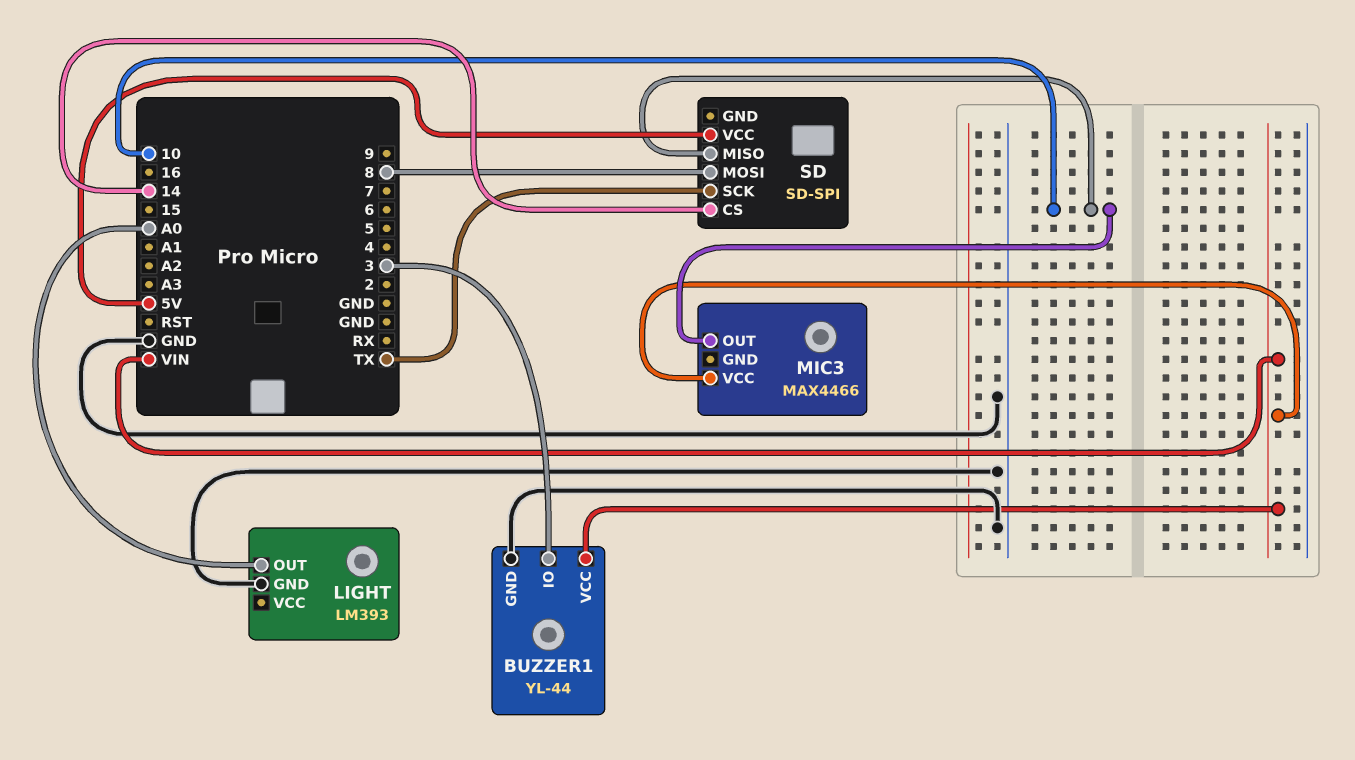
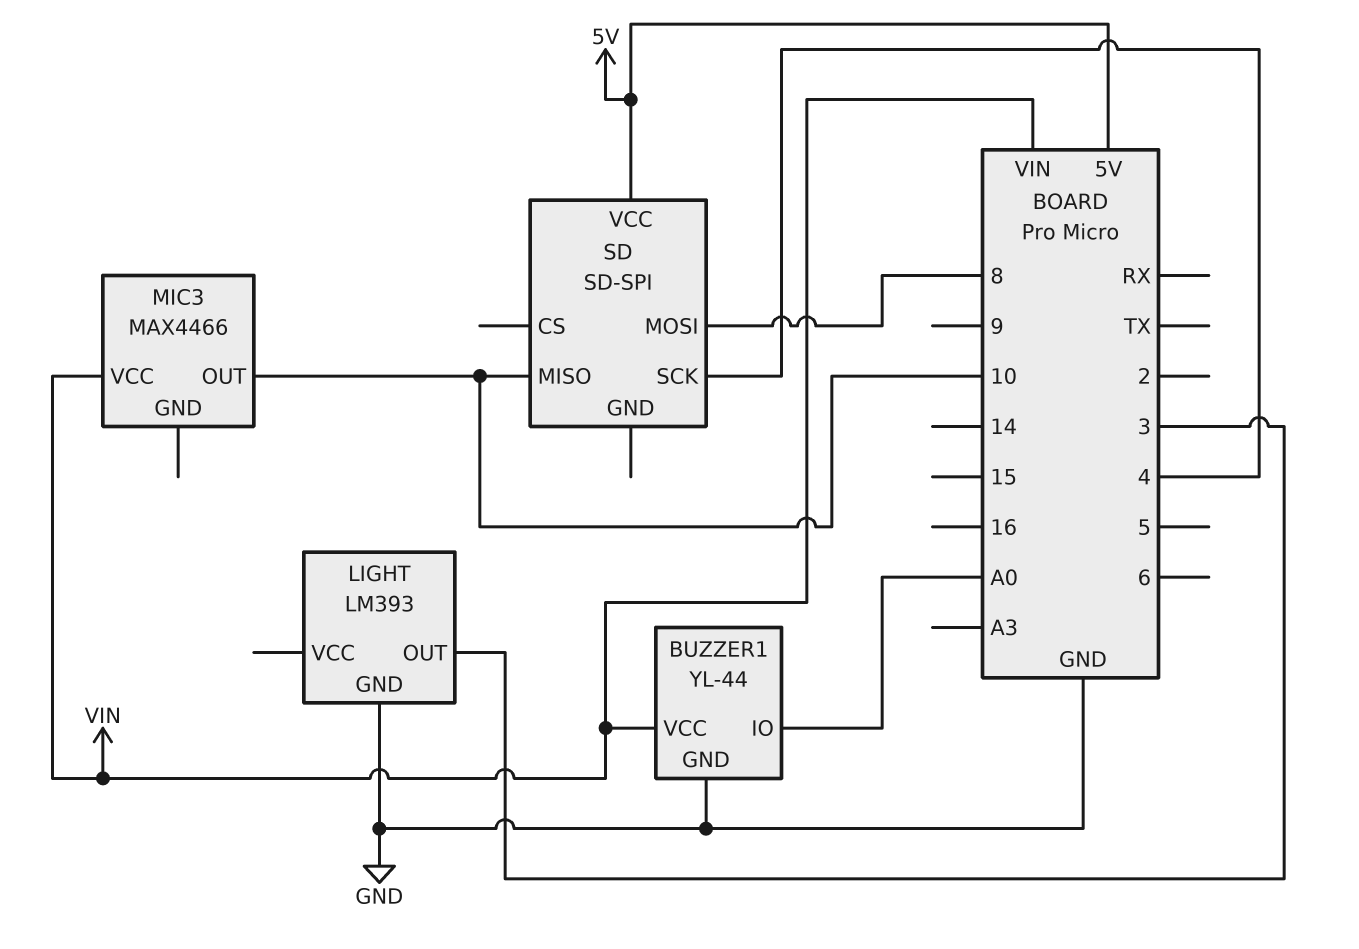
BUZZER1 pin IO: 3 -> A0
LIGHT pin OUT: A0 -> 3
SD pin CS: 14 -> none
SD pin SCK: TX -> 4

